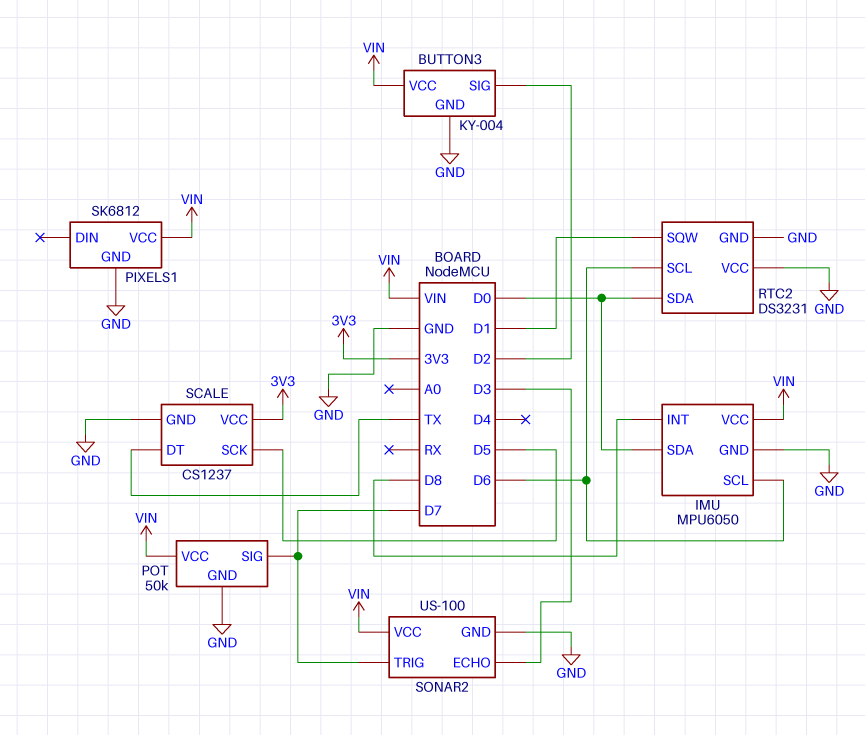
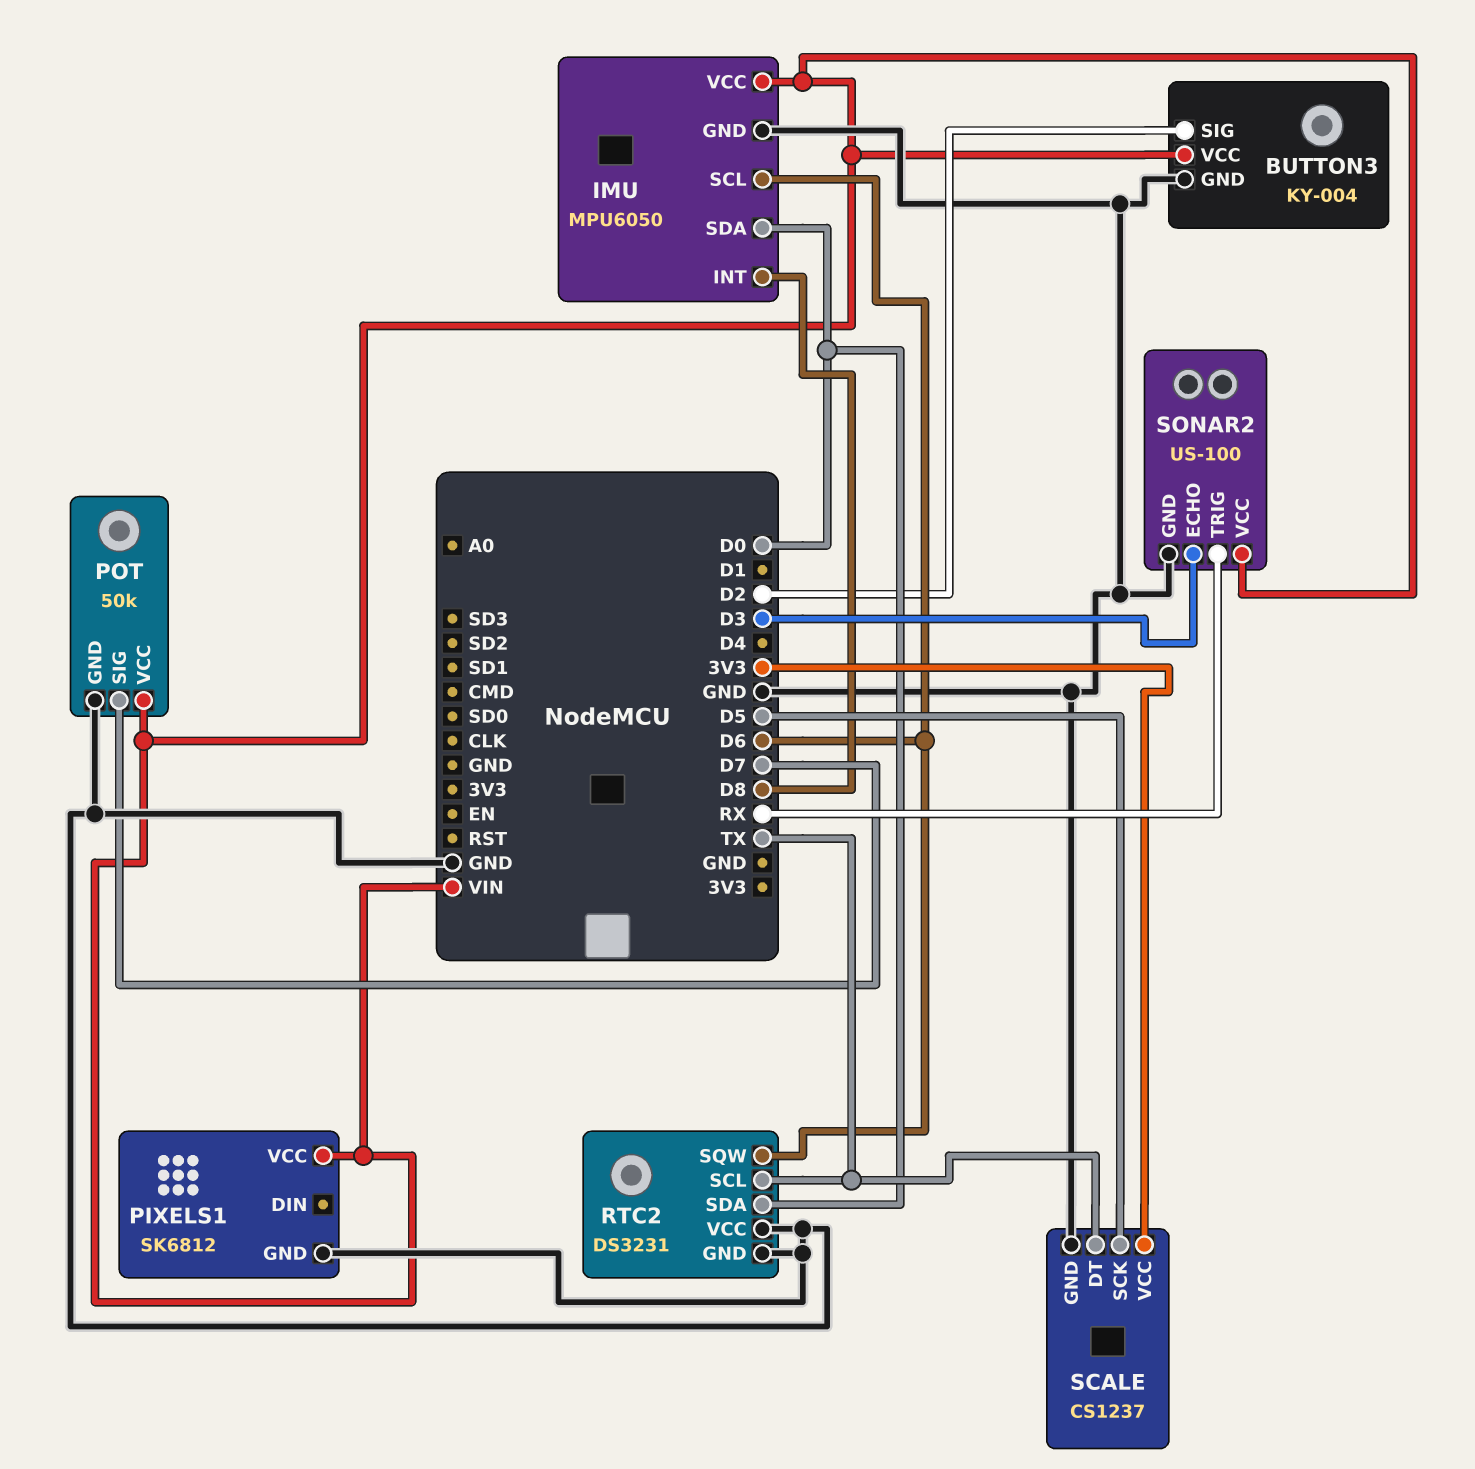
RTC2 pin SCL: D6 -> TX
RTC2 pin SQW: D1 -> D6
SONAR2 pin TRIG: D7 -> RX

